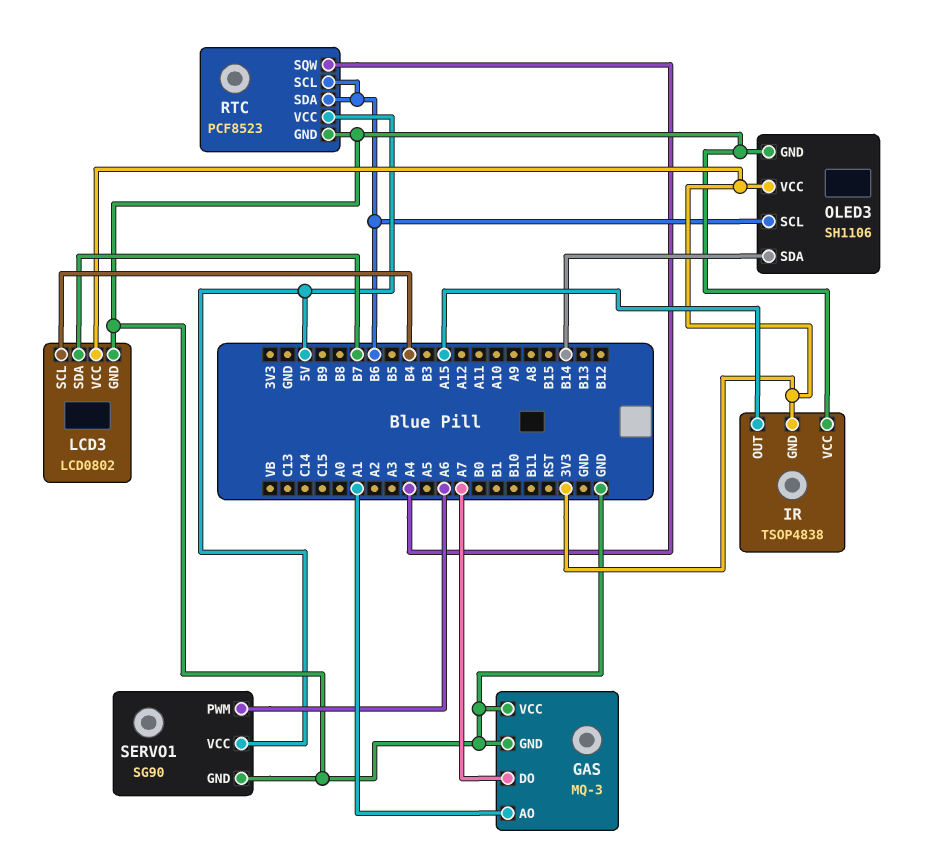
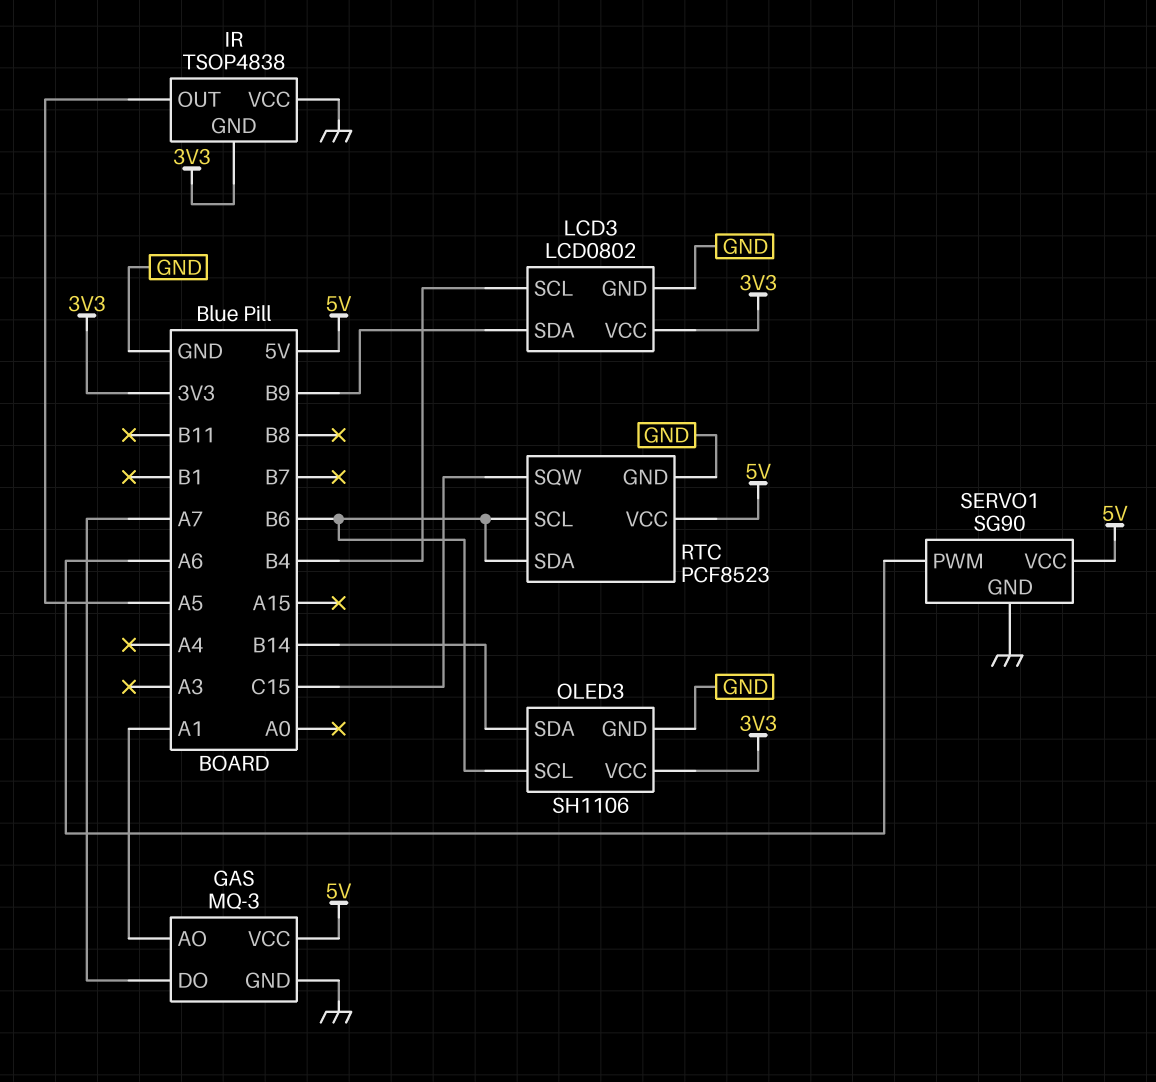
GAS pin VCC: GND -> 5V
IR pin OUT: A15 -> A5
LCD3 pin SDA: B7 -> B9
RTC pin SQW: A4 -> C15

